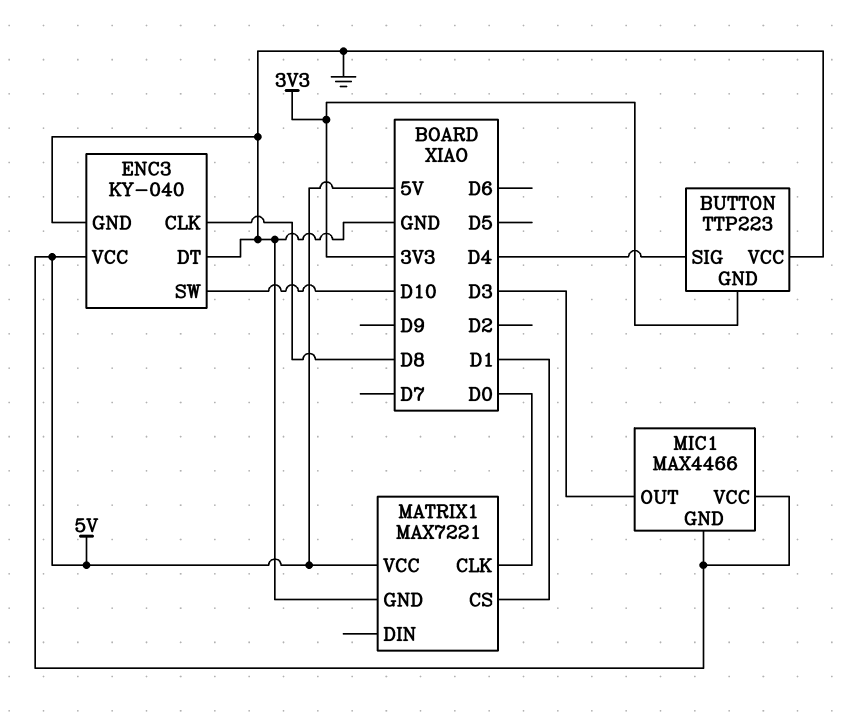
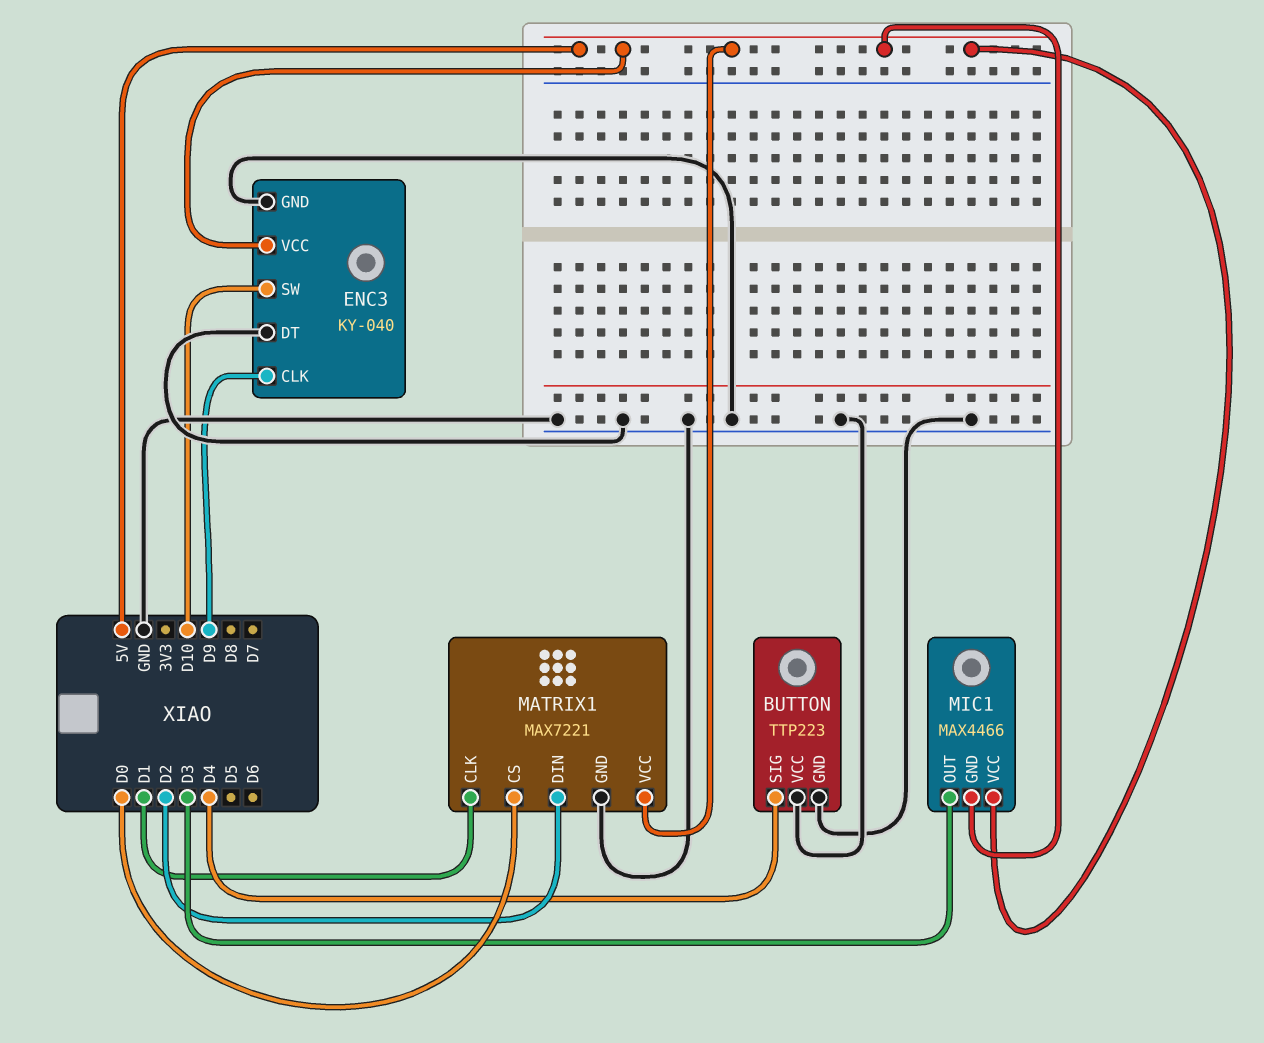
BUTTON pin GND: 3V3 -> GND
ENC3 pin CLK: D8 -> D9
MATRIX1 pin CLK: D0 -> D1
MATRIX1 pin CS: D1 -> D0
MATRIX1 pin DIN: none -> D2

